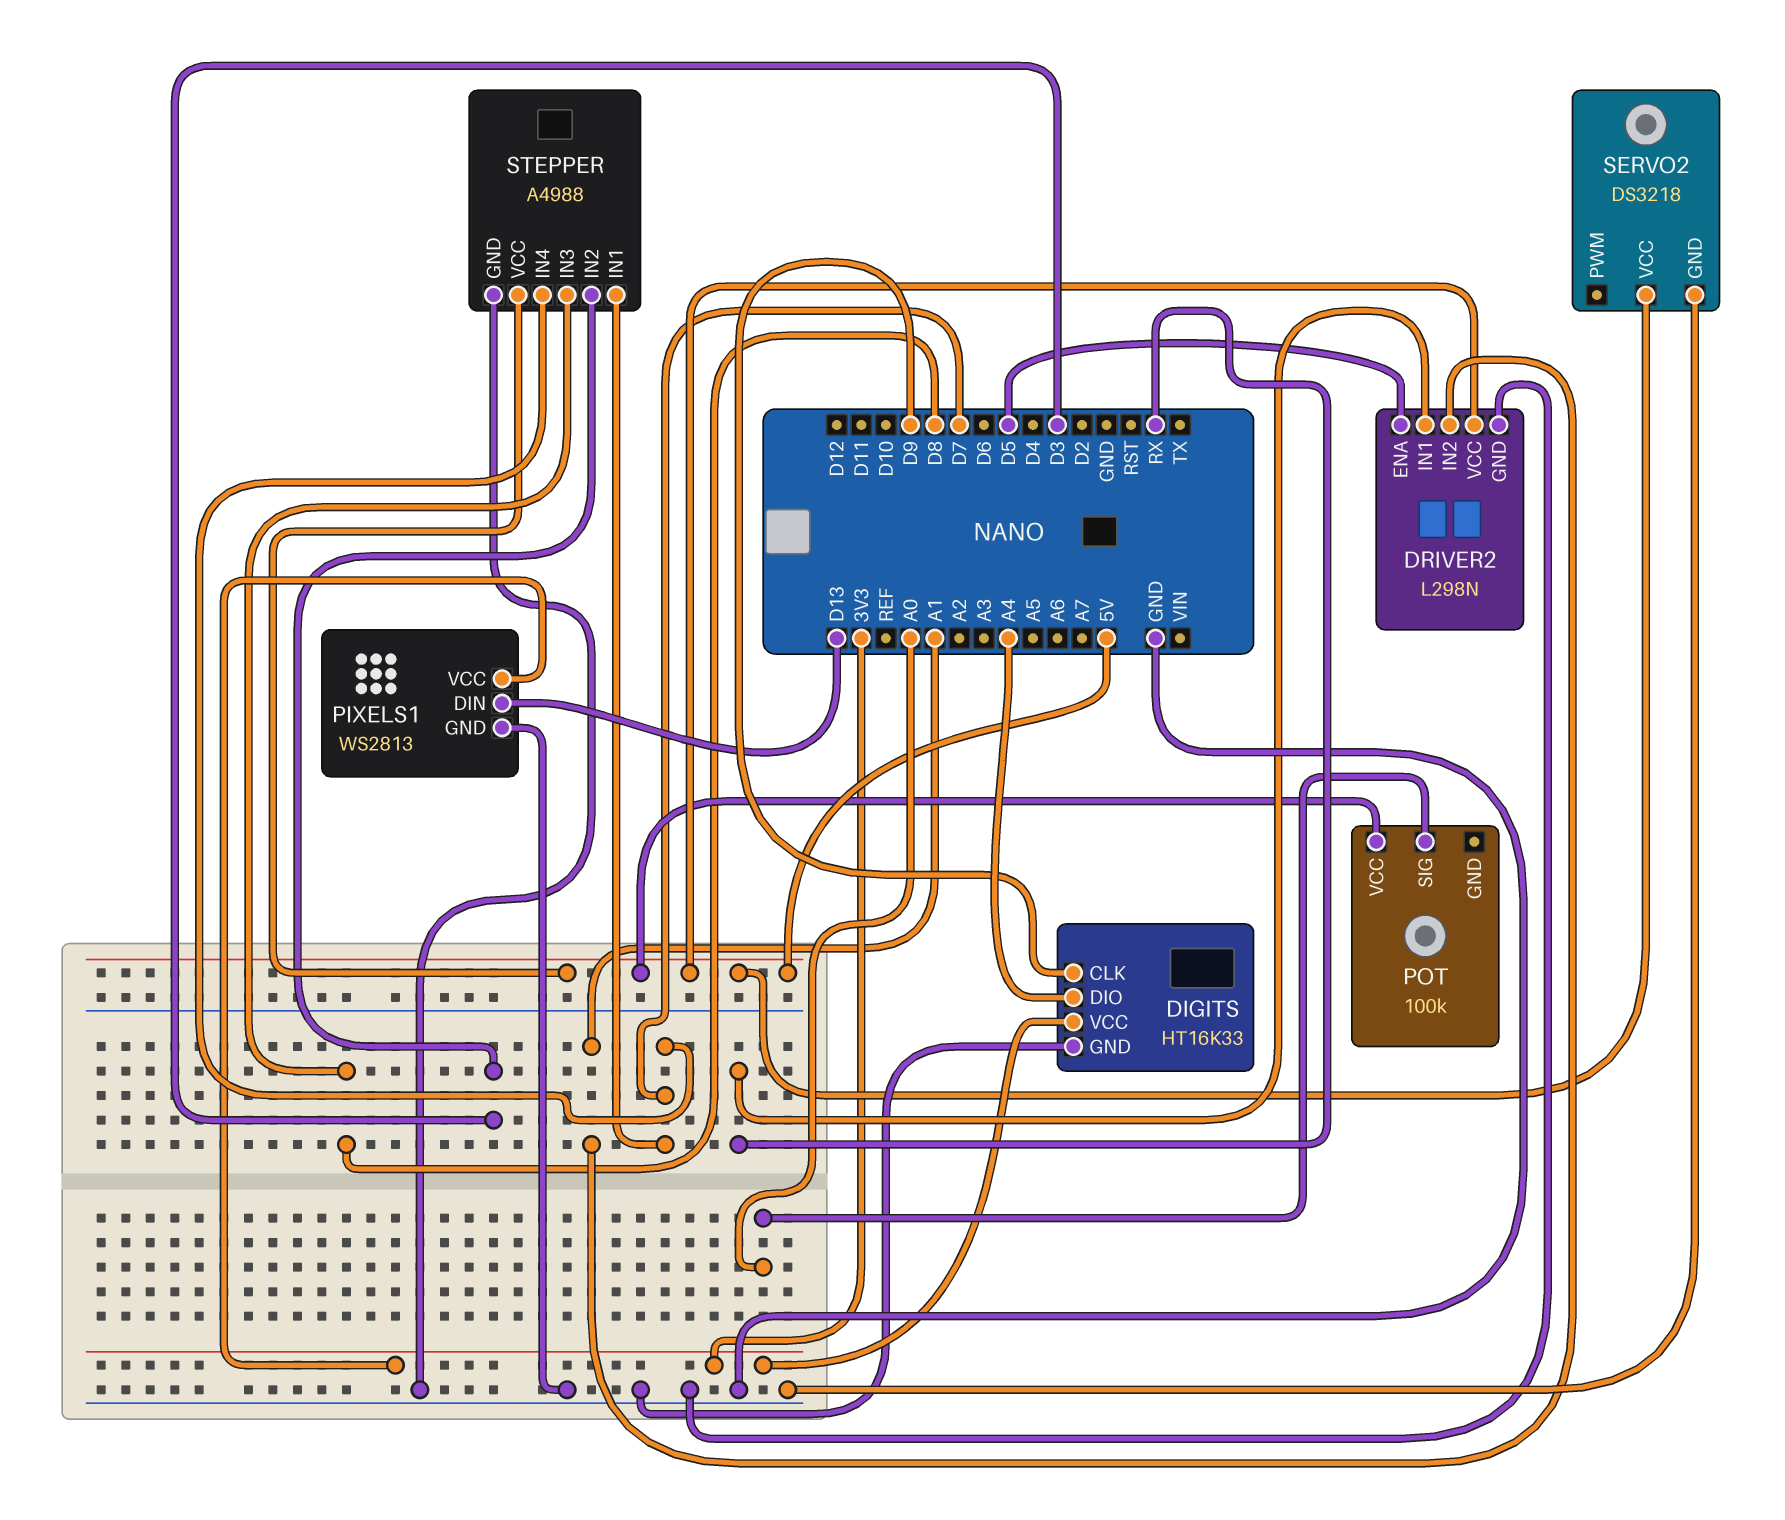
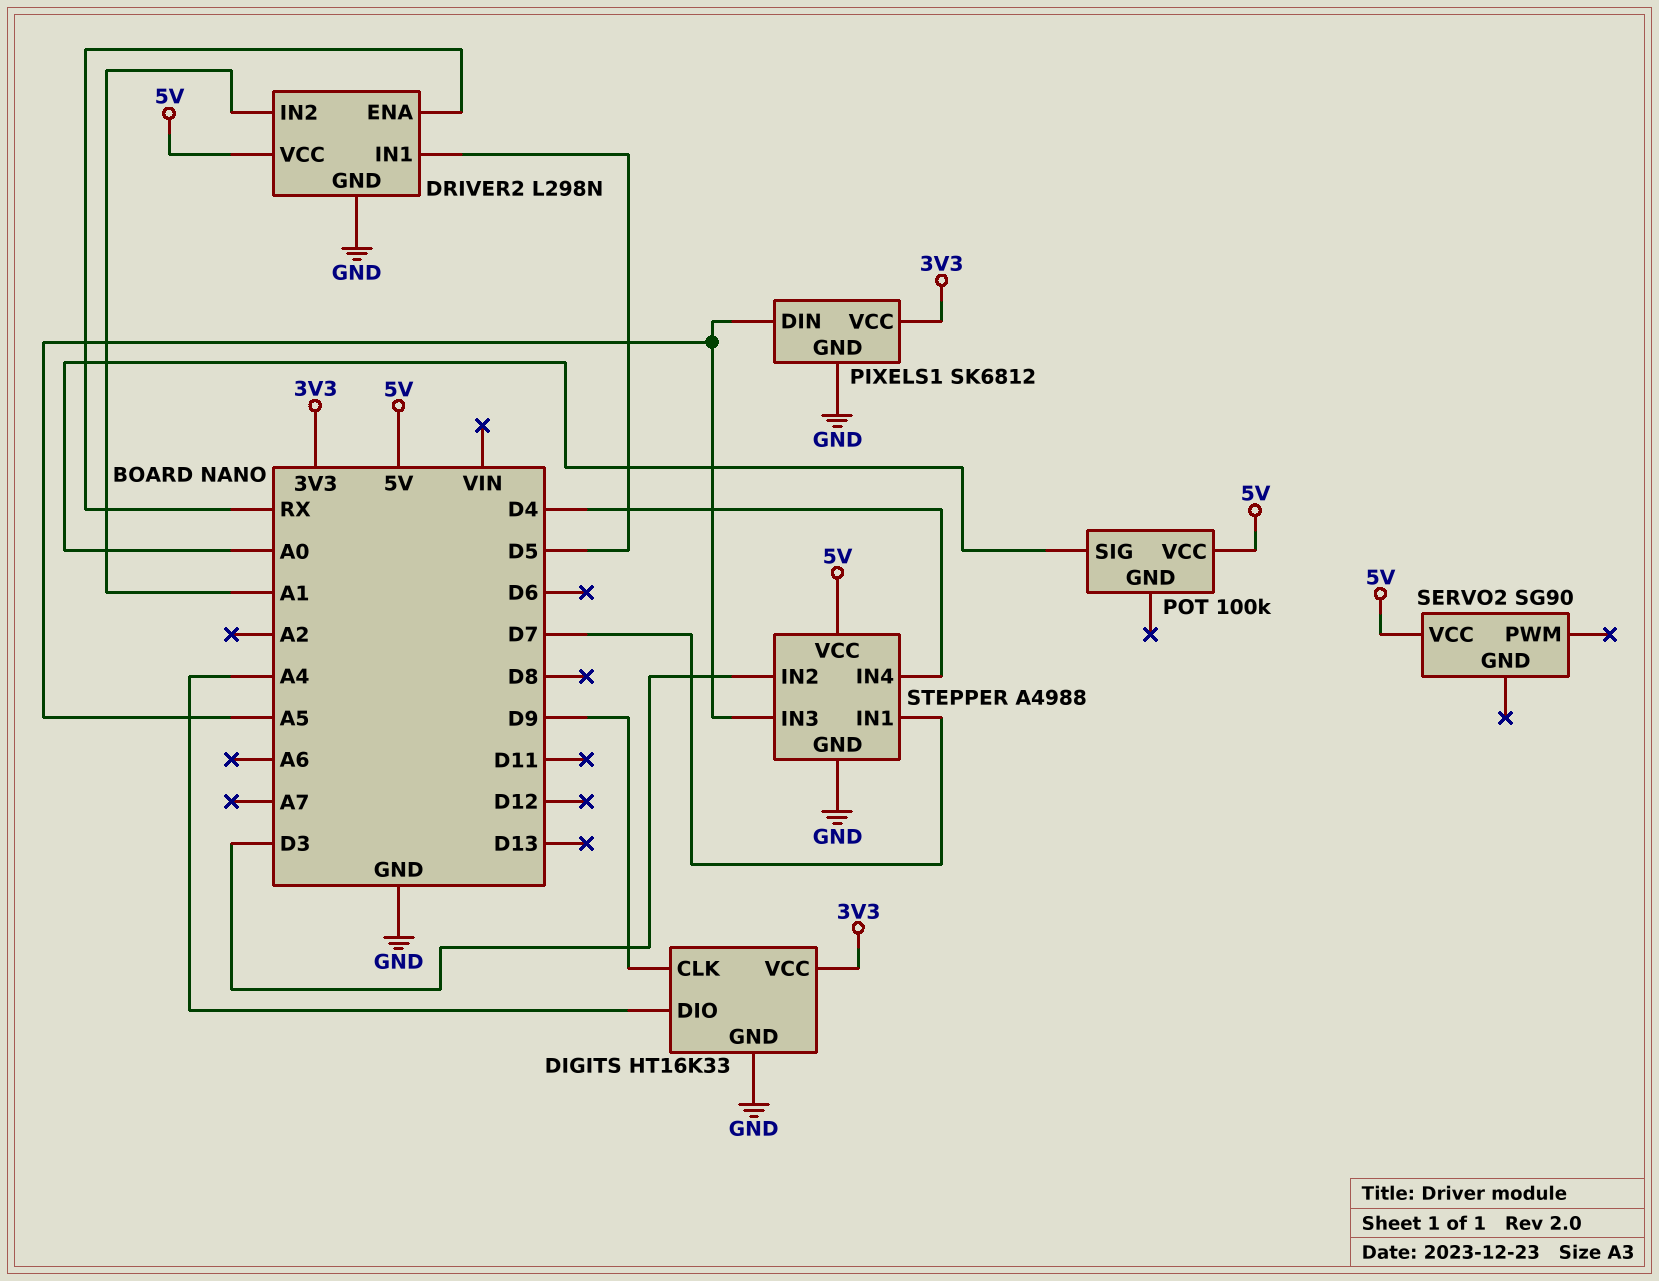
DRIVER2 pin ENA: D5 -> RX
DRIVER2 pin IN1: RX -> D5
PIXELS1: WS2813 -> SK6812
PIXELS1 pin DIN: D13 -> A5
SERVO2: DS3218 -> SG90
SERVO2 pin GND: GND -> none
STEPPER pin IN3: D8 -> A5
STEPPER pin IN4: D7 -> D4

